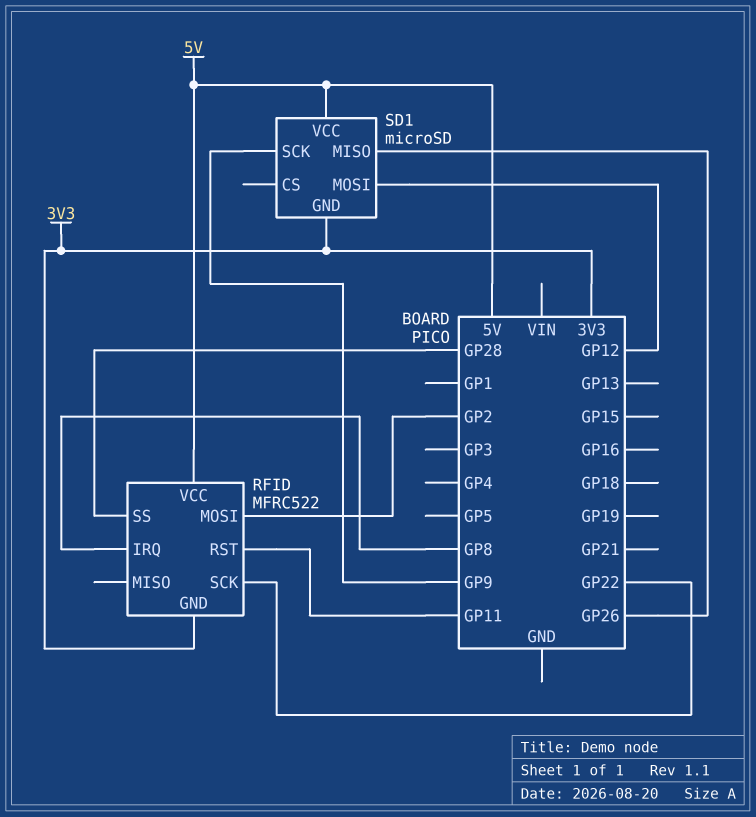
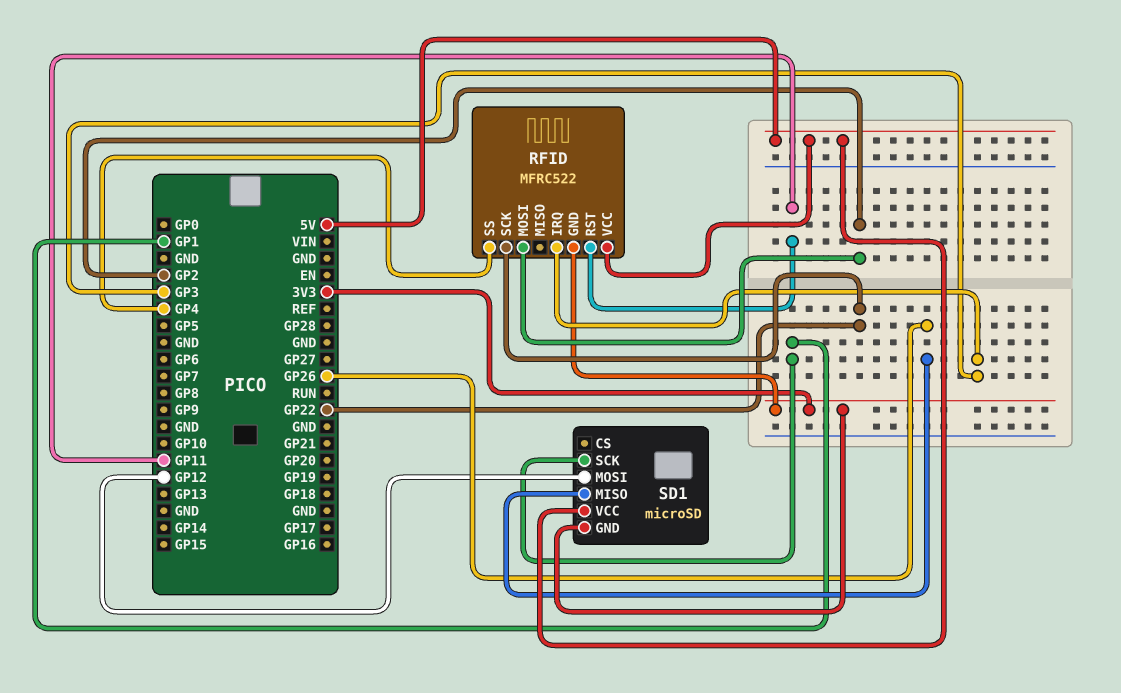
RFID pin IRQ: GP8 -> GP3
RFID pin SS: GP28 -> GP4
SD1 pin SCK: GP9 -> GP1

